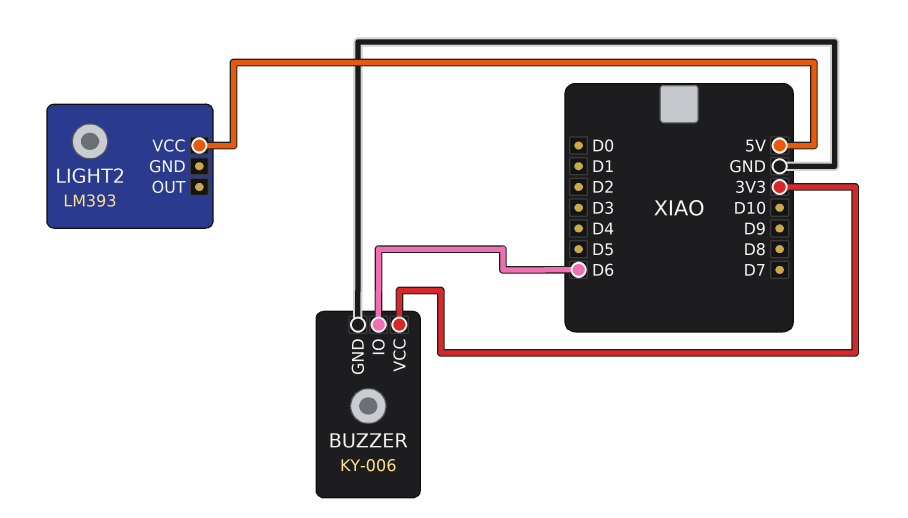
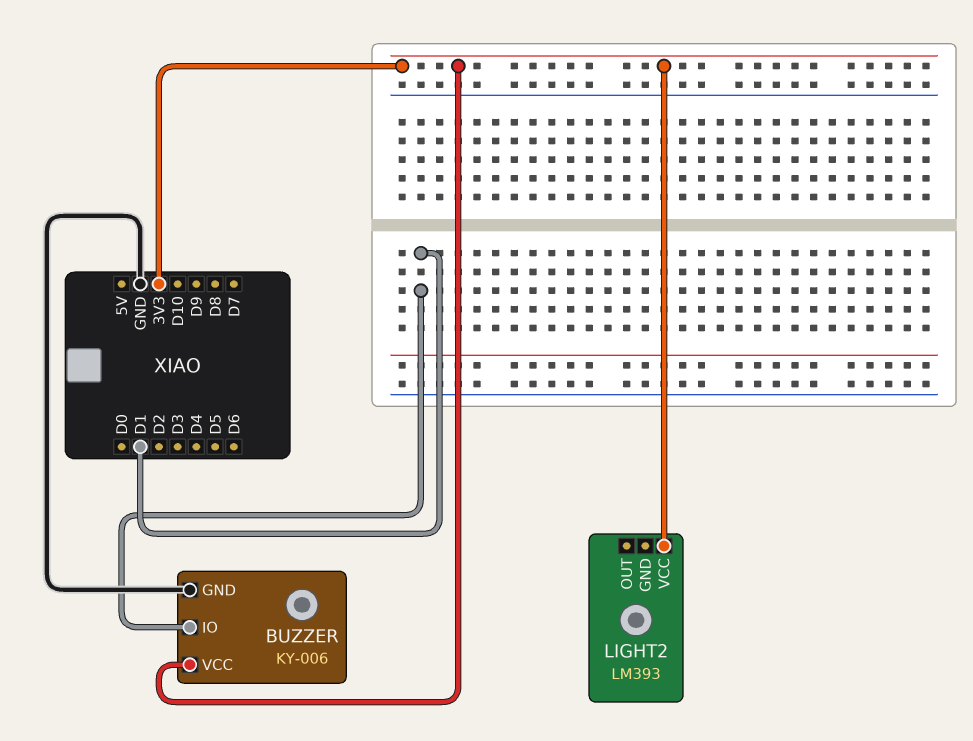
BUZZER pin IO: D6 -> D1
LIGHT2 pin VCC: 5V -> 3V3

